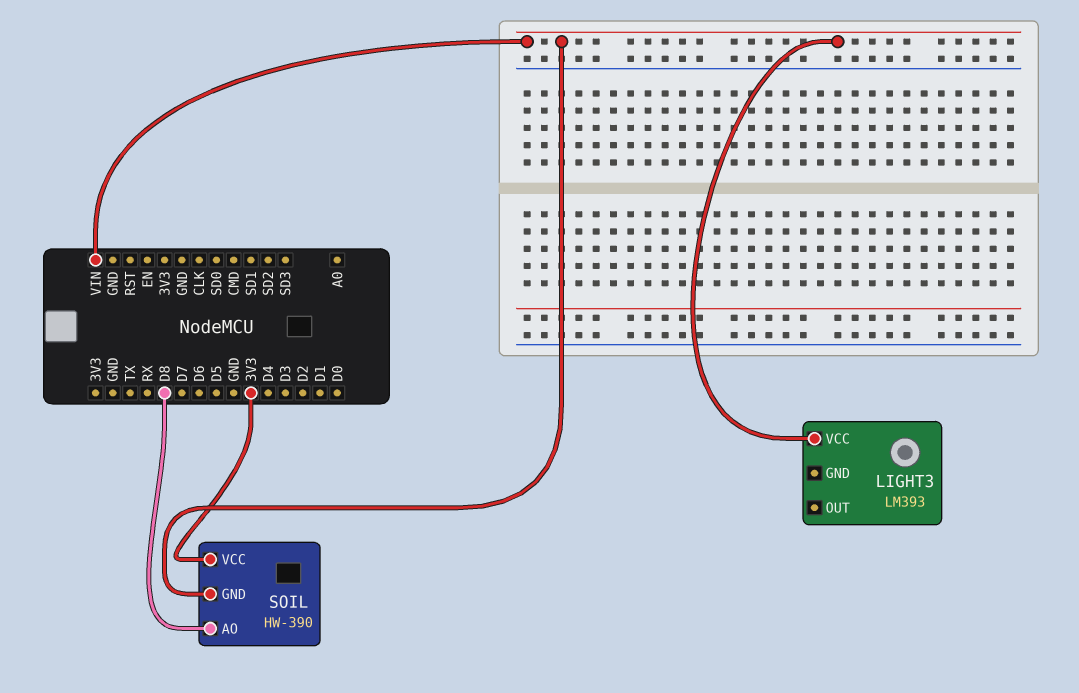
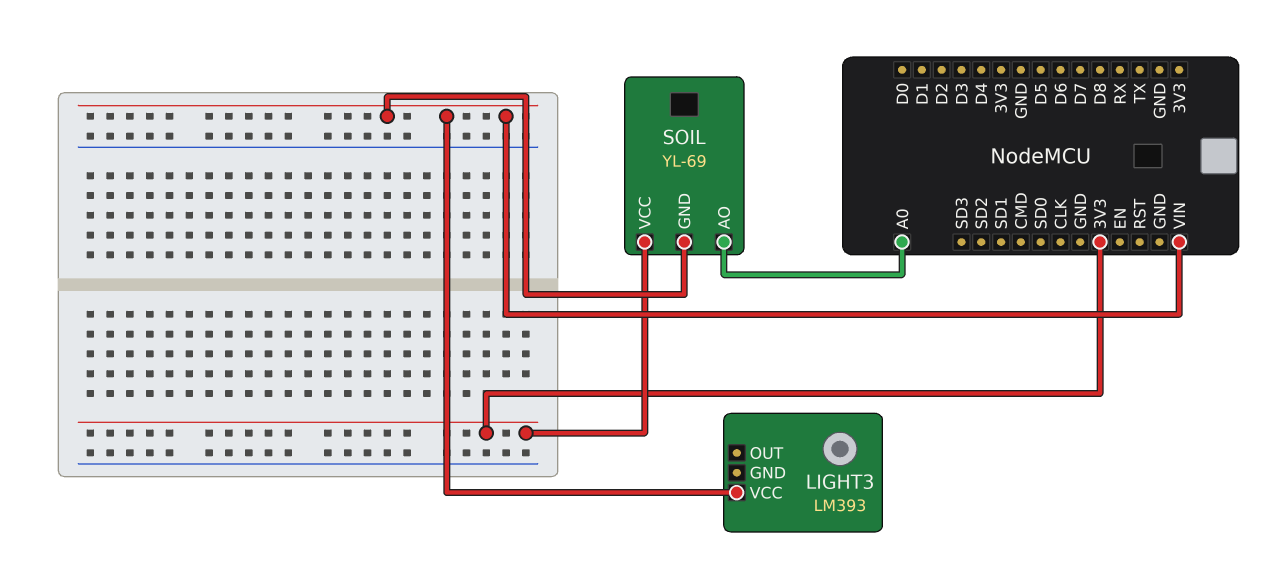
SOIL: HW-390 -> YL-69
SOIL pin AO: D8 -> A0

